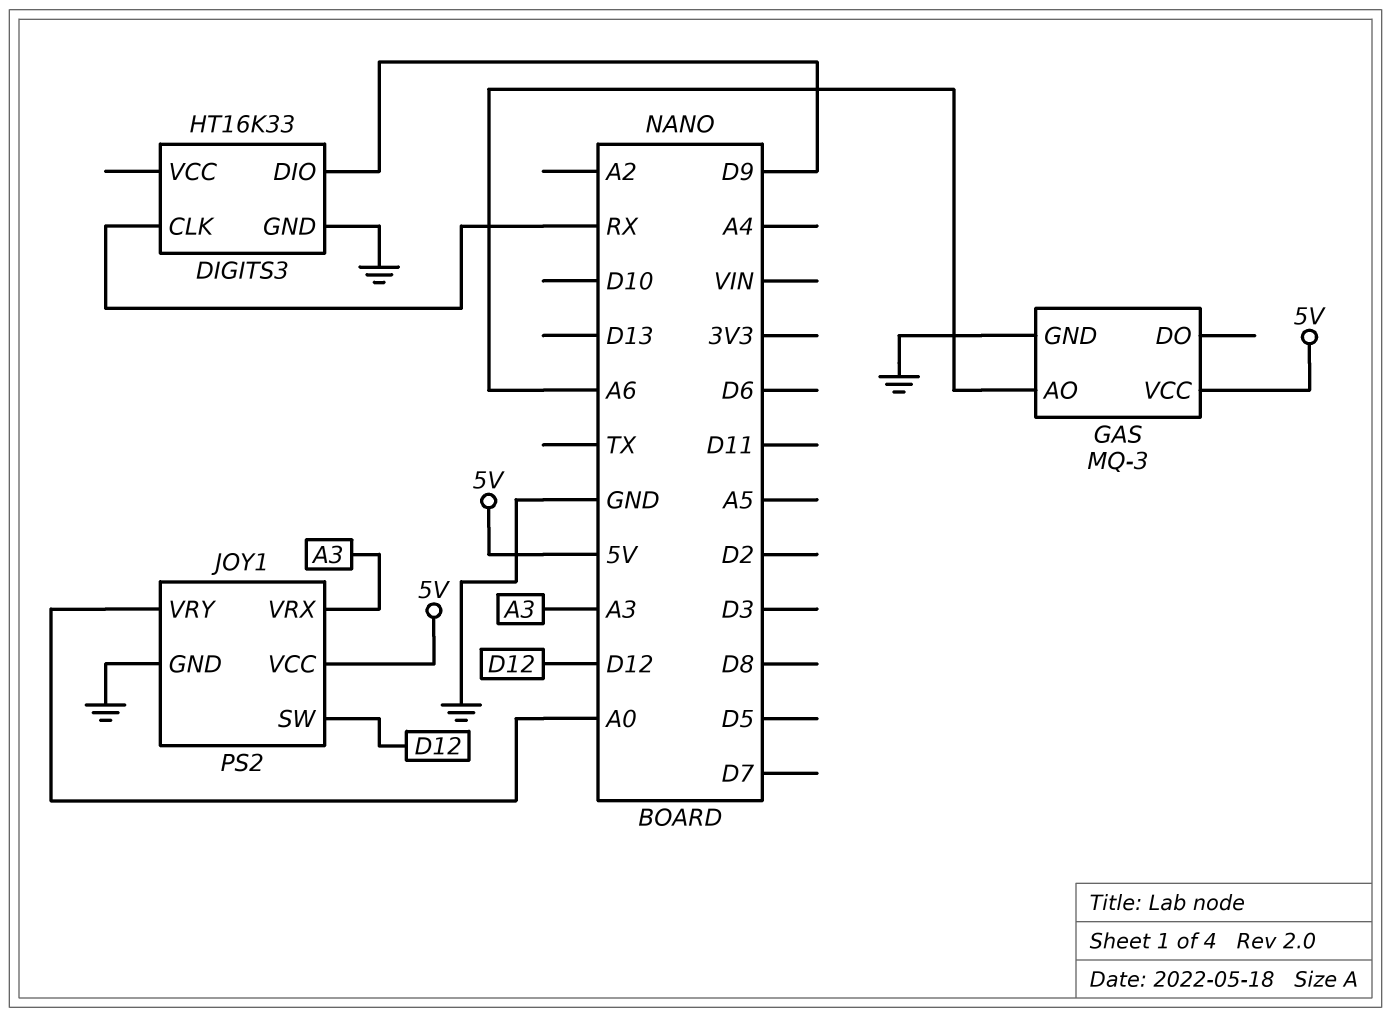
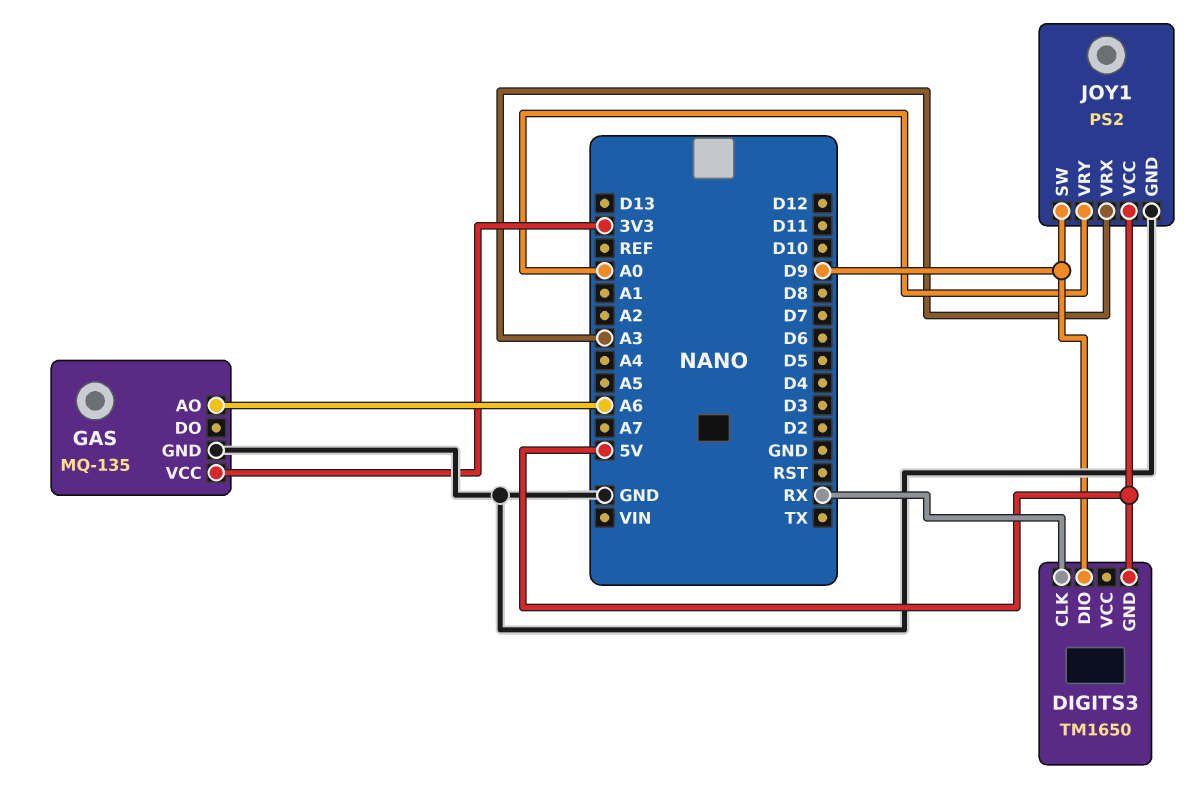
DIGITS3: HT16K33 -> TM1650
DIGITS3 pin GND: GND -> 5V
GAS: MQ-3 -> MQ-135
GAS pin VCC: 5V -> 3V3
JOY1 pin SW: D12 -> D9

